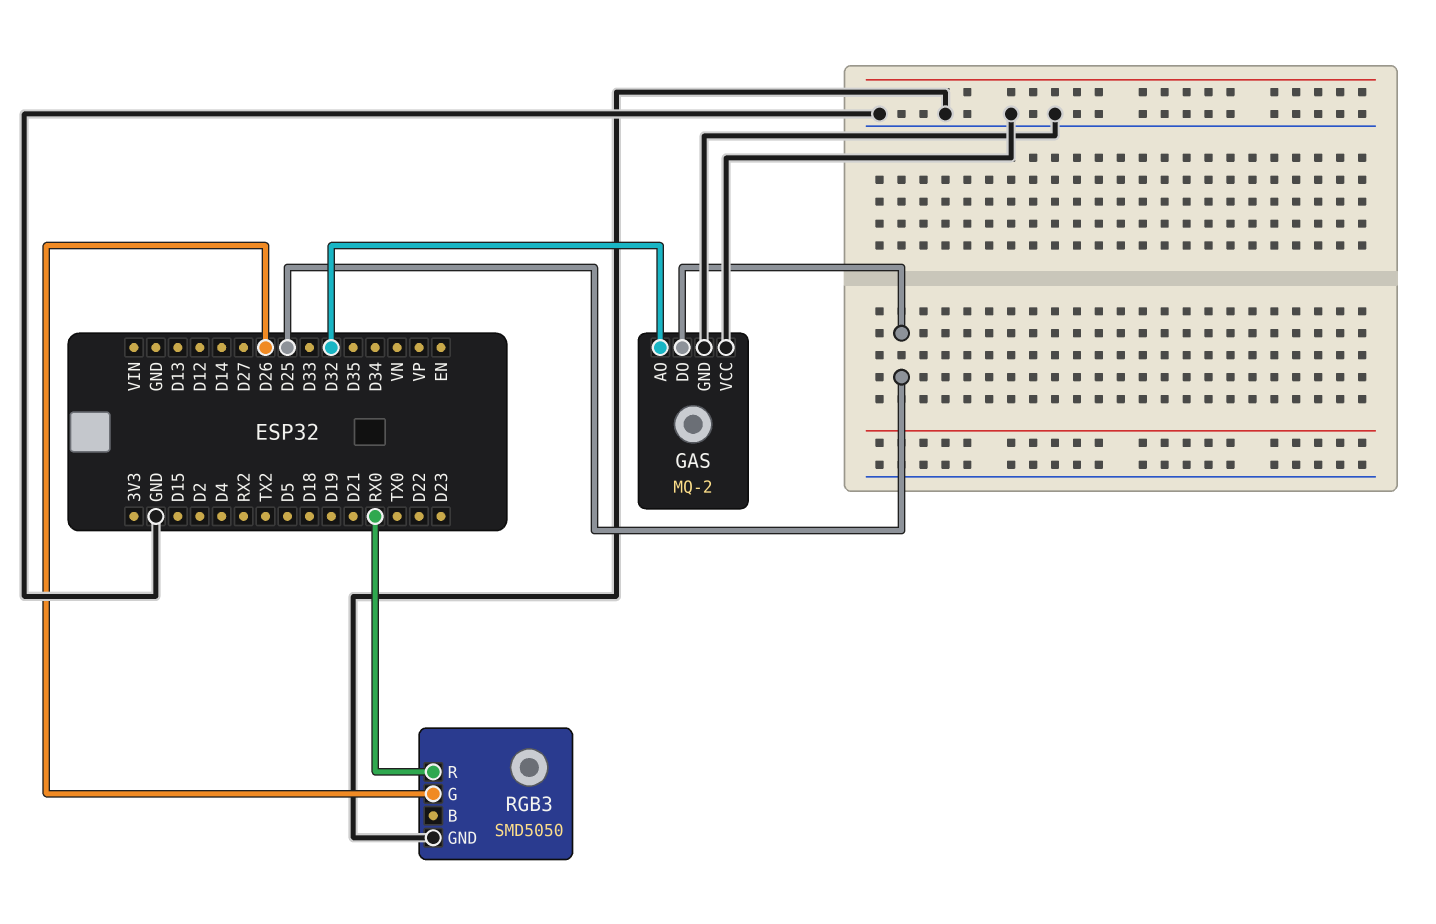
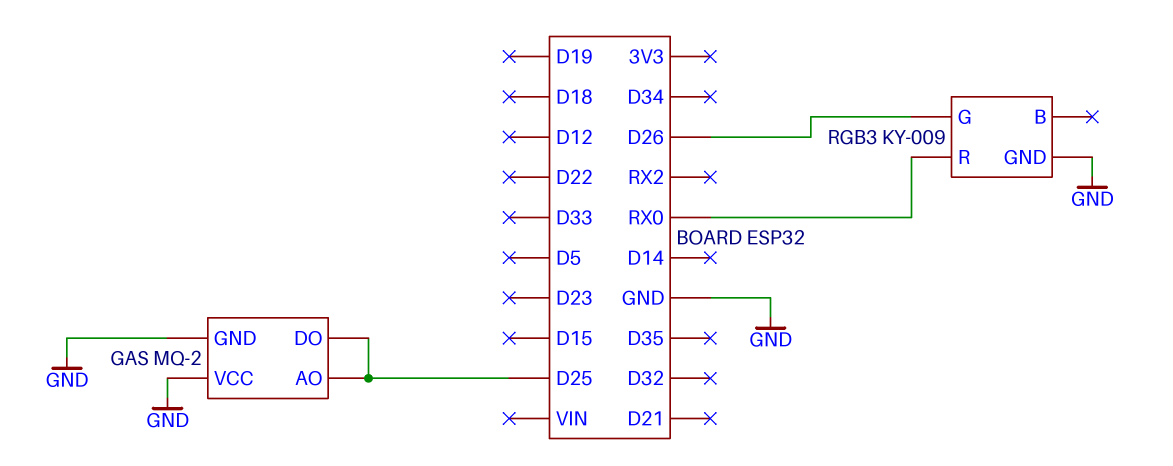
GAS pin AO: D32 -> D25
RGB3: SMD5050 -> KY-009

